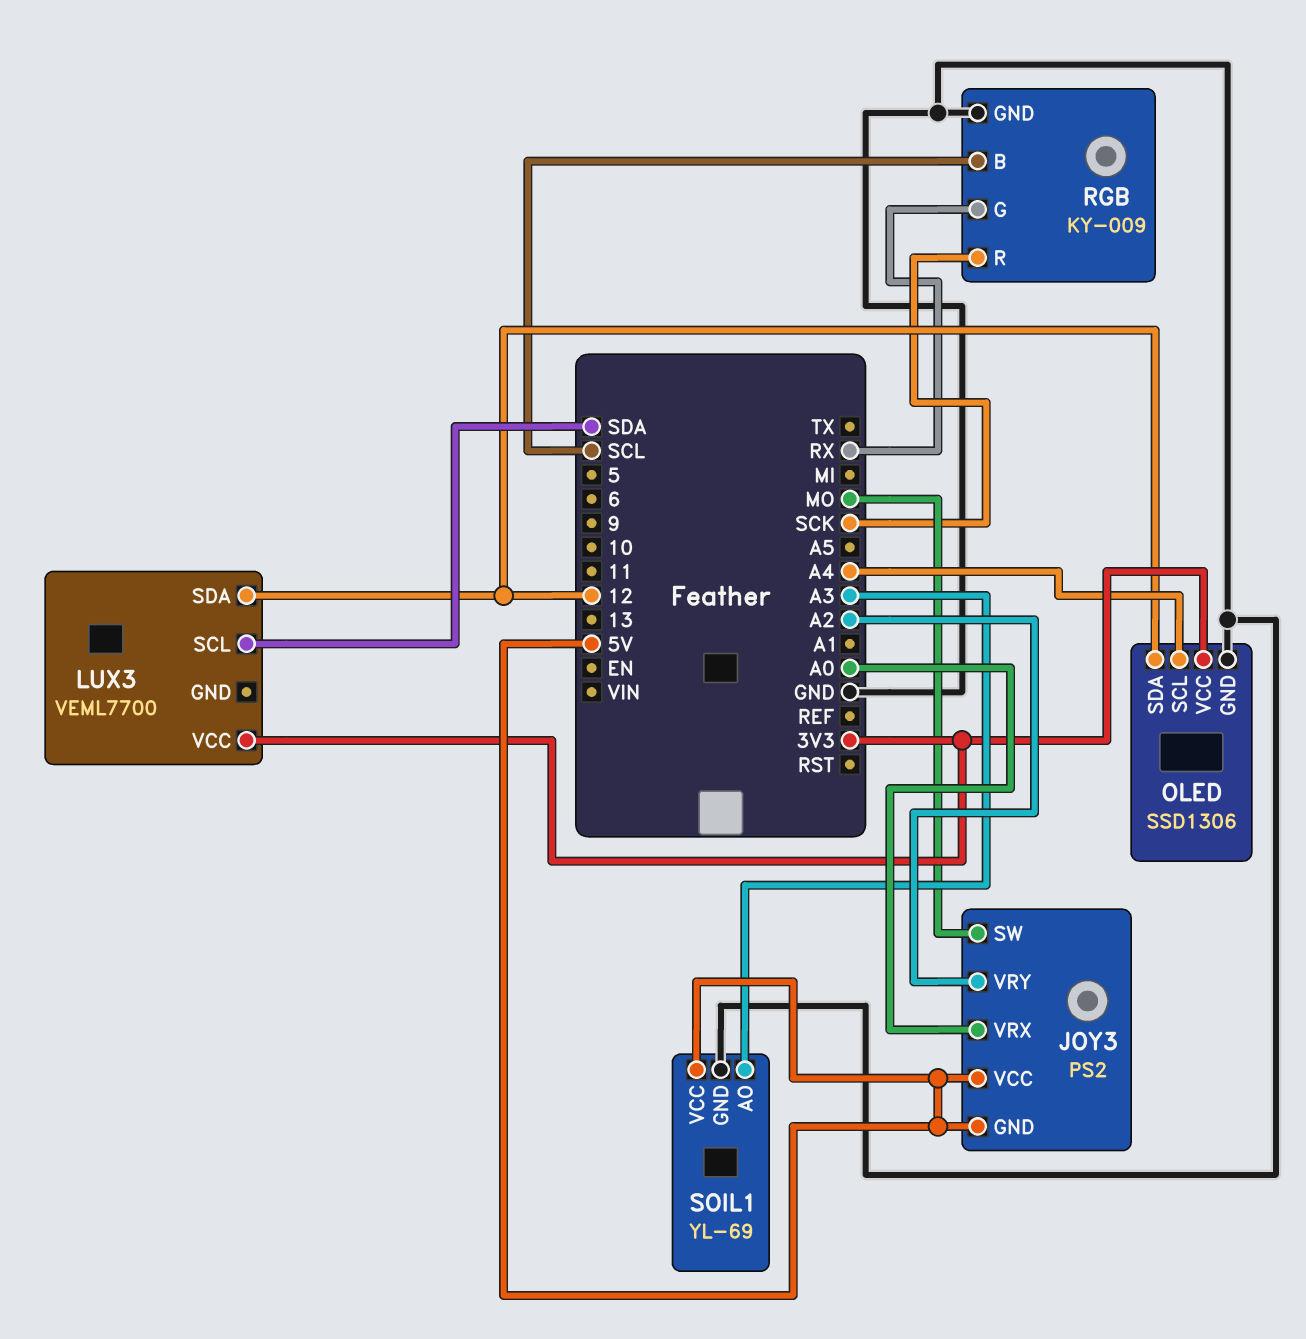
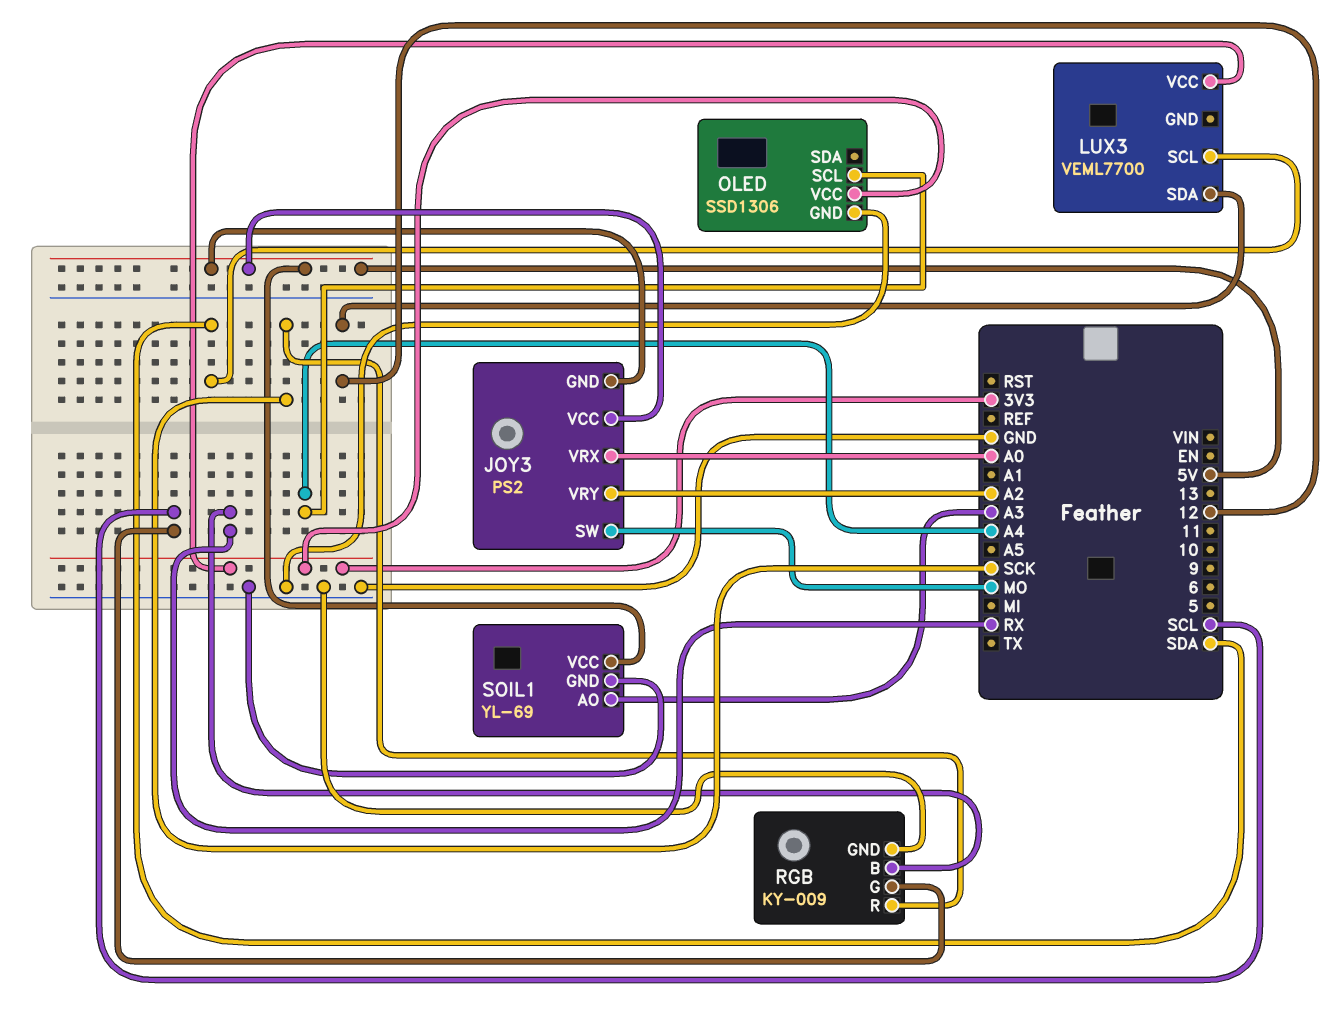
OLED pin SDA: 12 -> none
RGB pin B: SCL -> RX
RGB pin G: RX -> SCL

